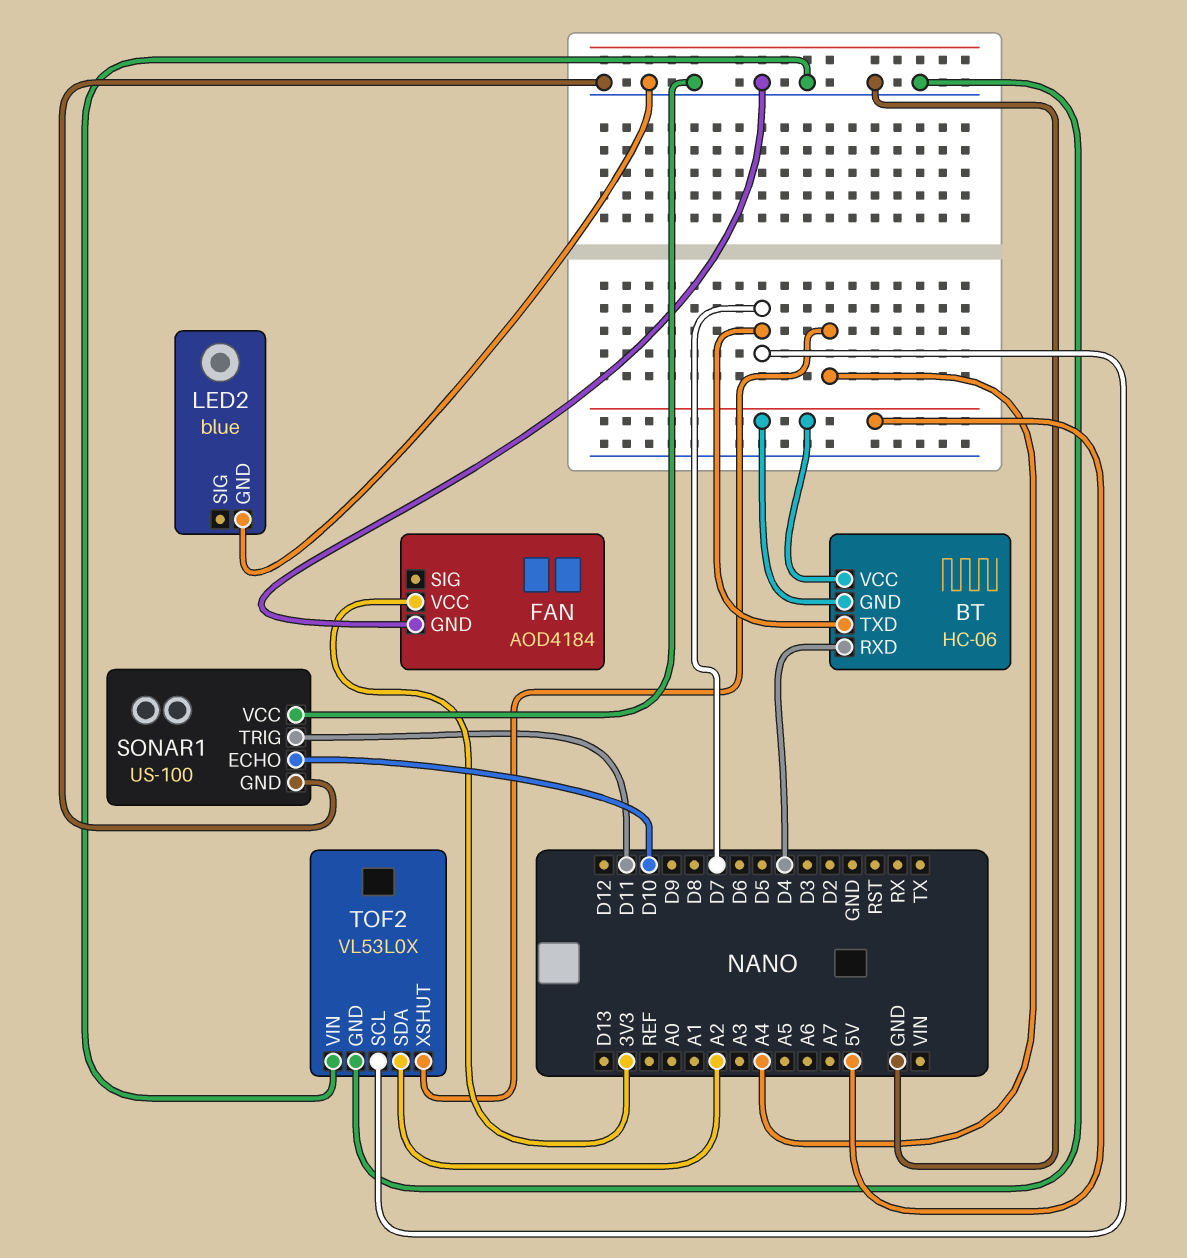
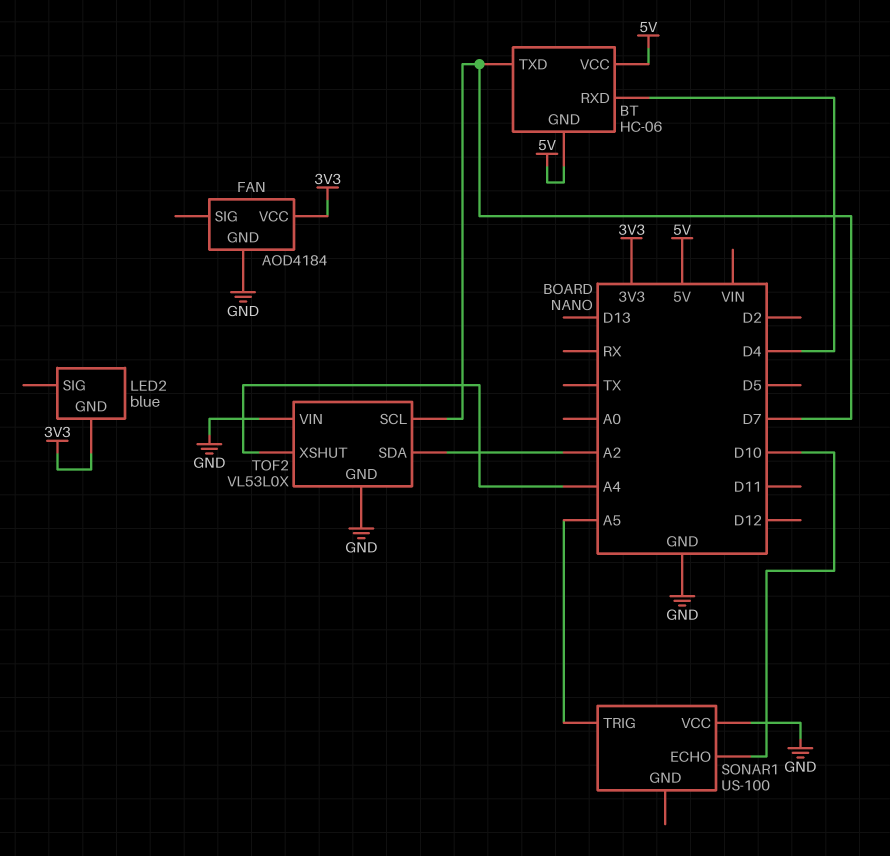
LED2 pin GND: GND -> 3V3
SONAR1 pin GND: GND -> none
SONAR1 pin TRIG: D11 -> A5

